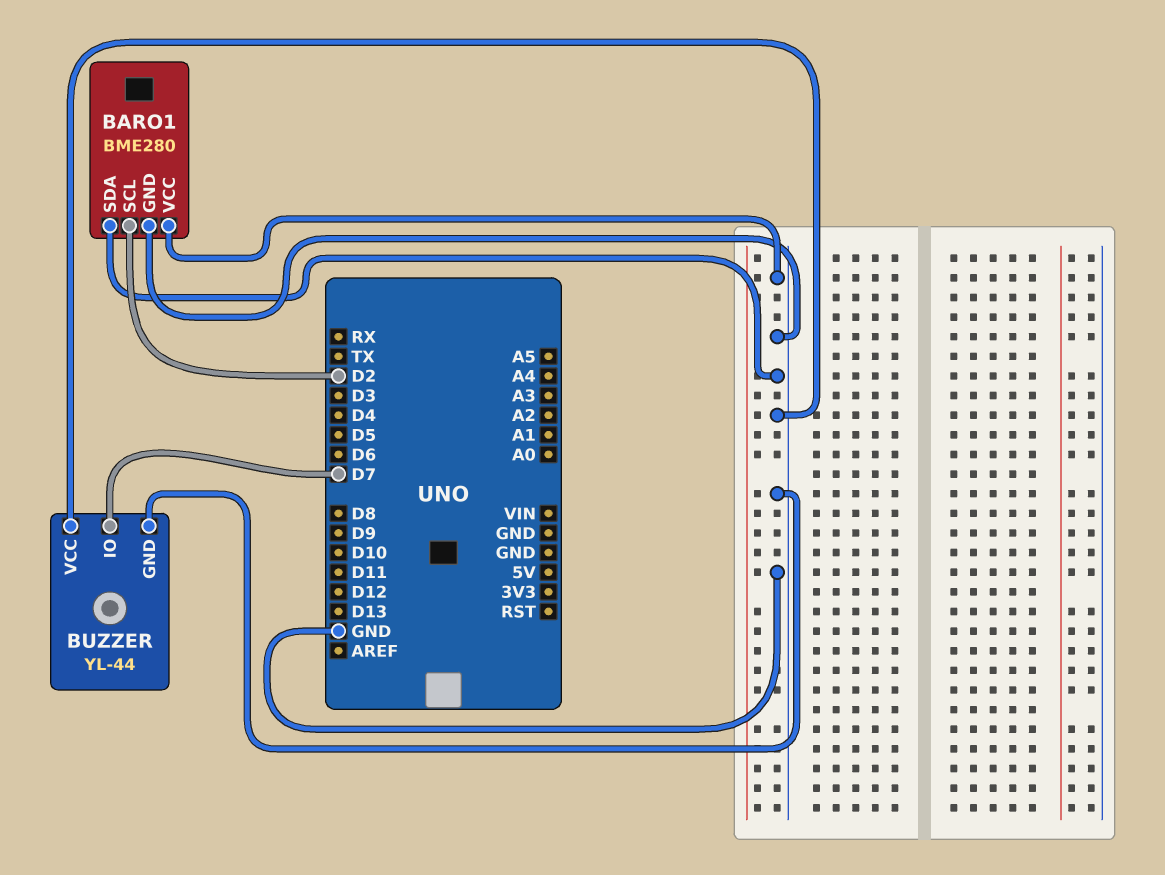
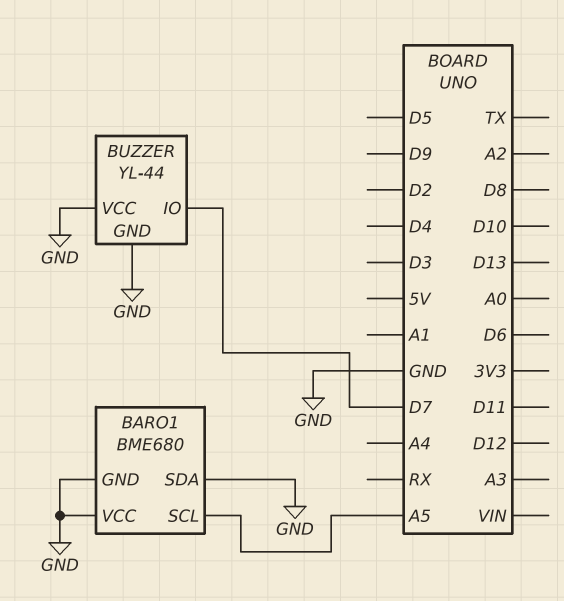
BARO1: BME280 -> BME680
BARO1 pin SCL: D2 -> A5

